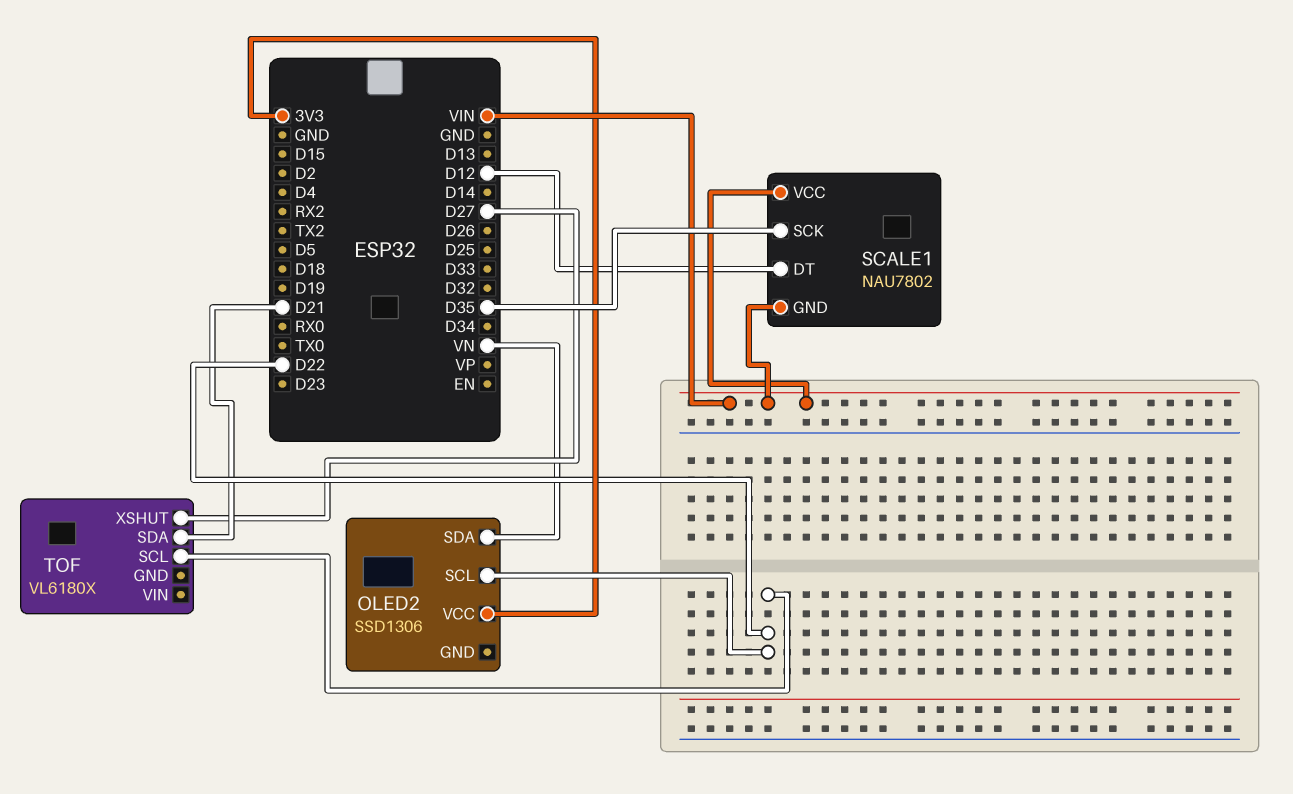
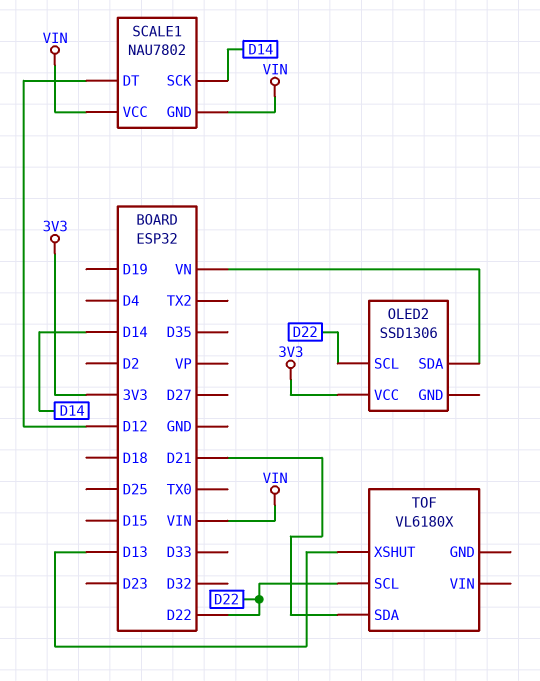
SCALE1 pin SCK: D35 -> D14
TOF pin XSHUT: D27 -> D13

